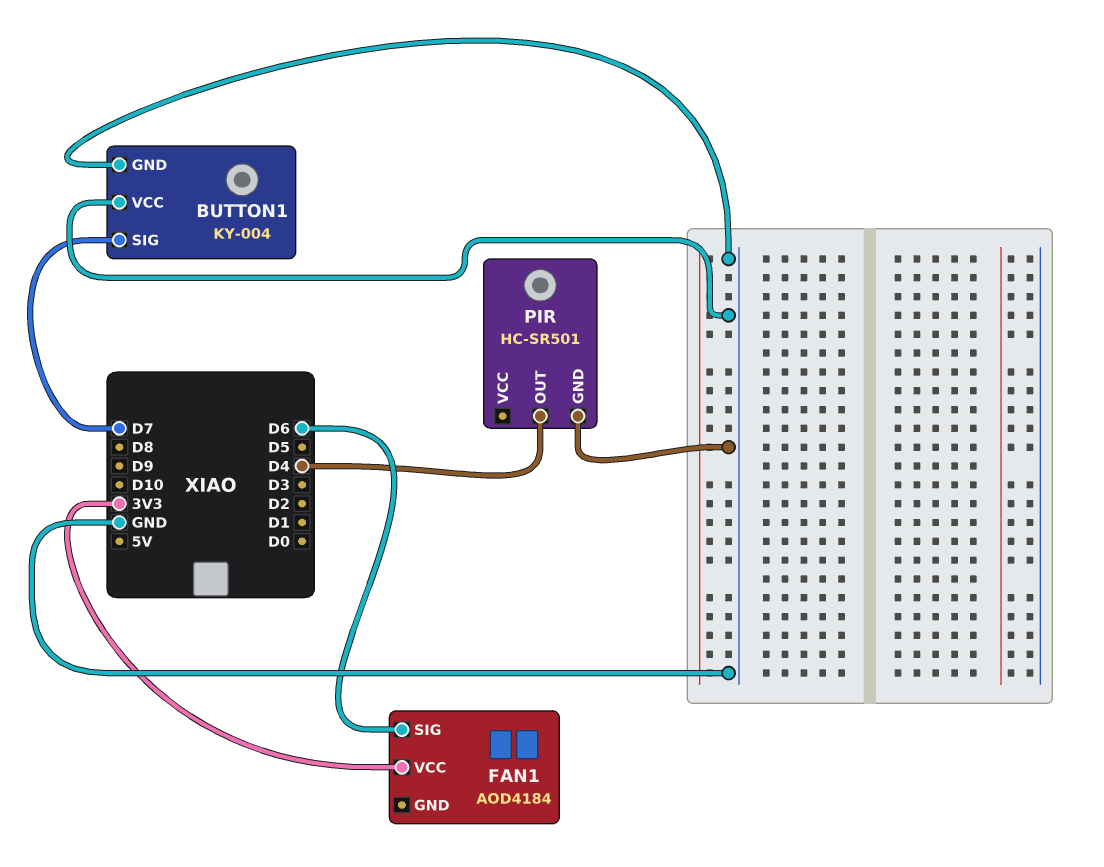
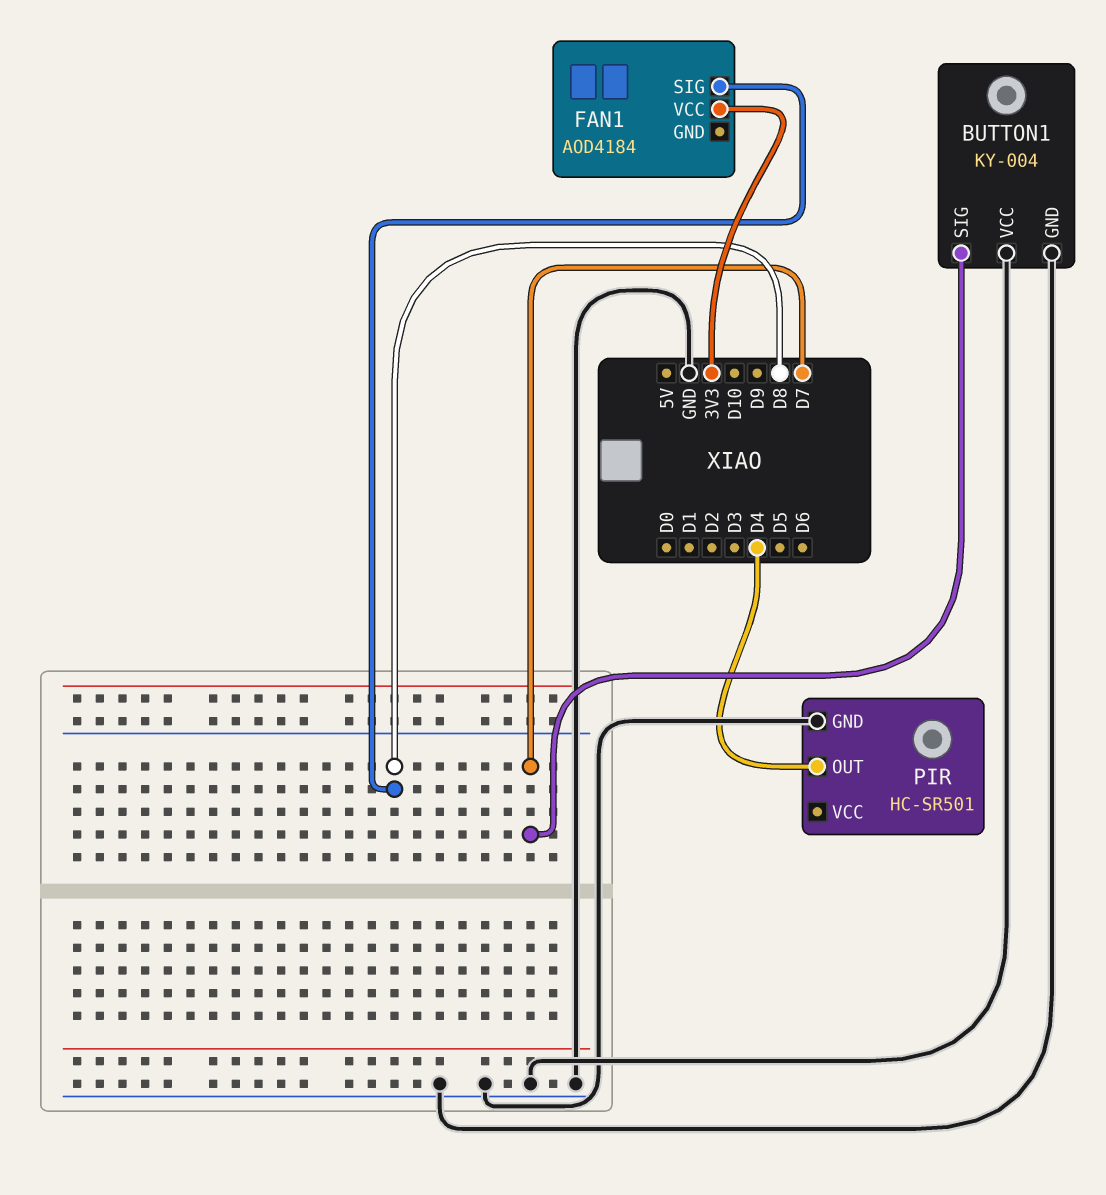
FAN1 pin SIG: D6 -> D8

